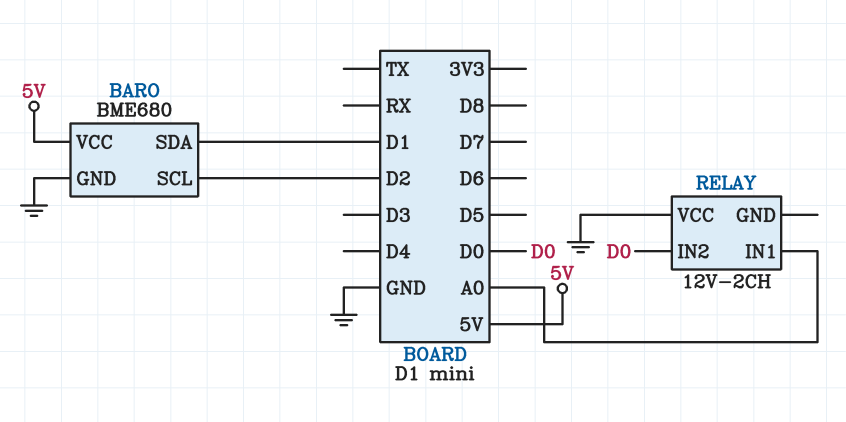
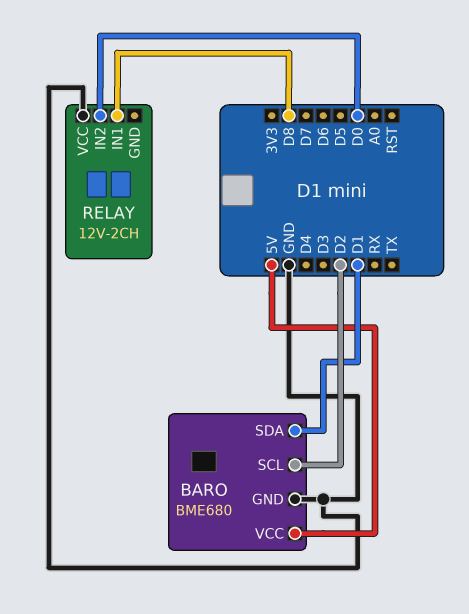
RELAY pin IN1: A0 -> D8

